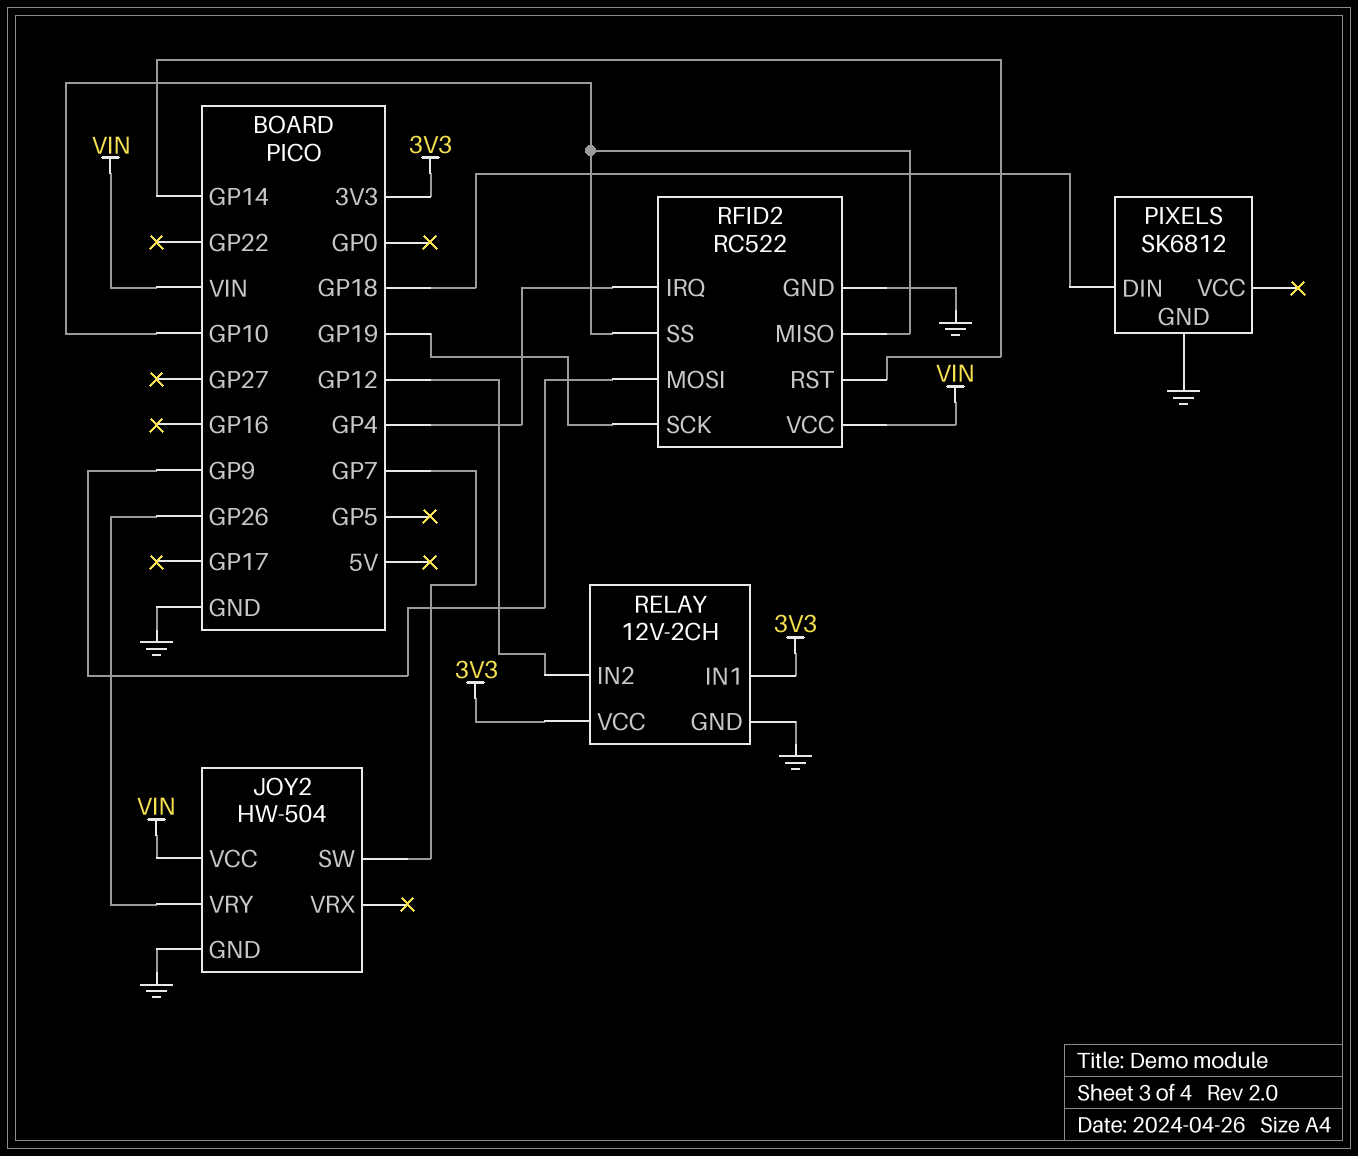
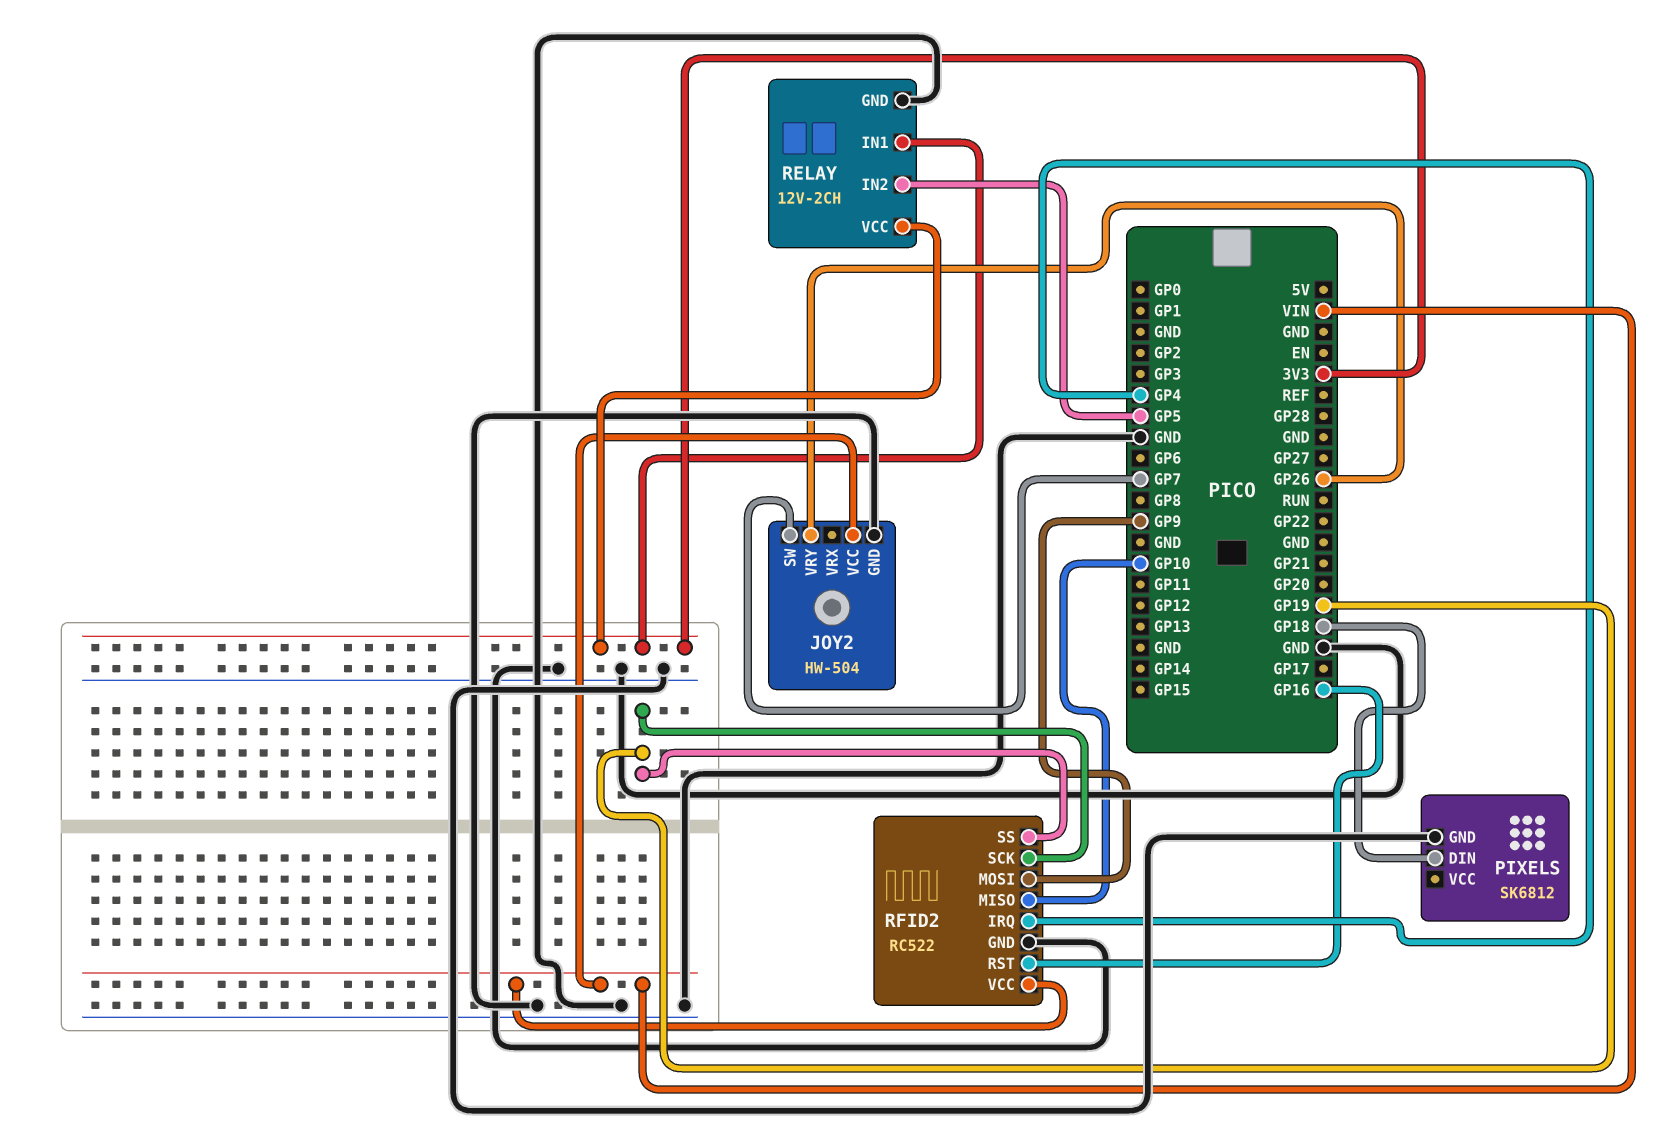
RELAY pin IN2: GP12 -> GP5
RFID2 pin RST: GP14 -> GP16
RFID2 pin SS: GP10 -> GP19

